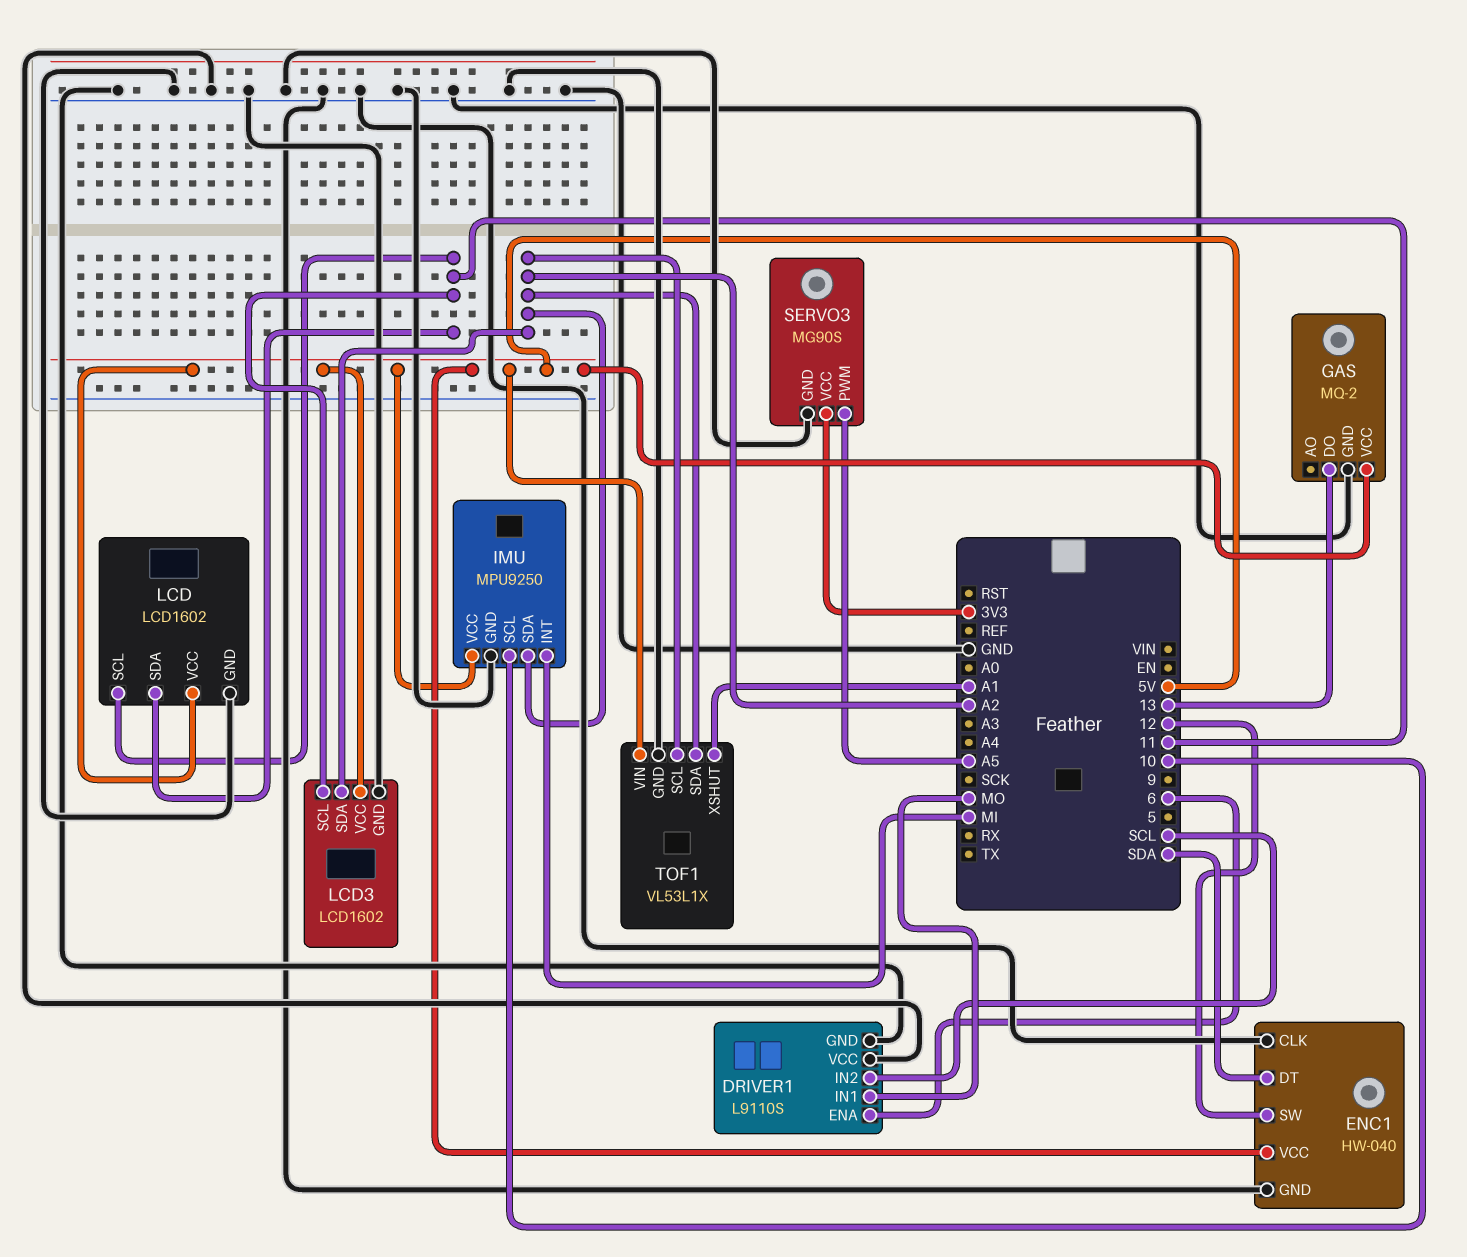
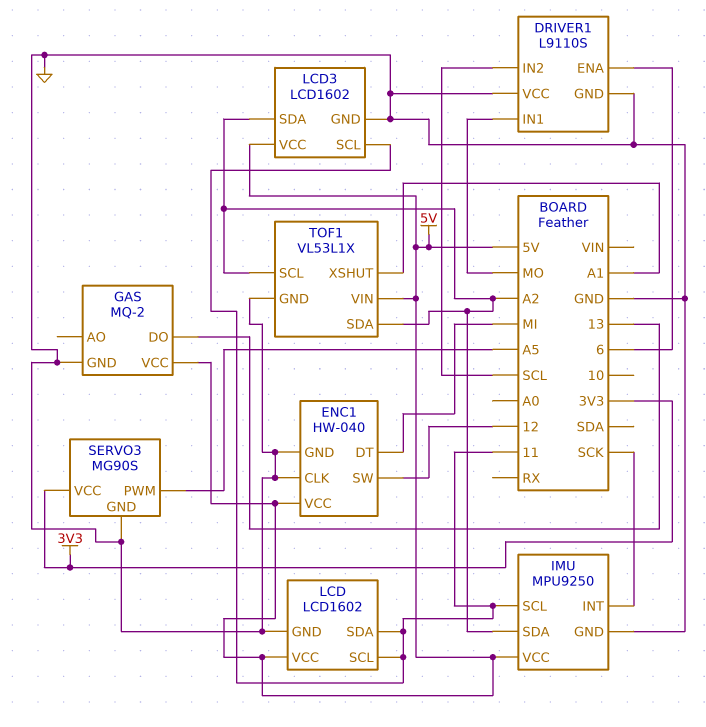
ENC1 pin DT: SDA -> MI
IMU pin INT: MI -> SCK
IMU pin SCL: 10 -> 11

